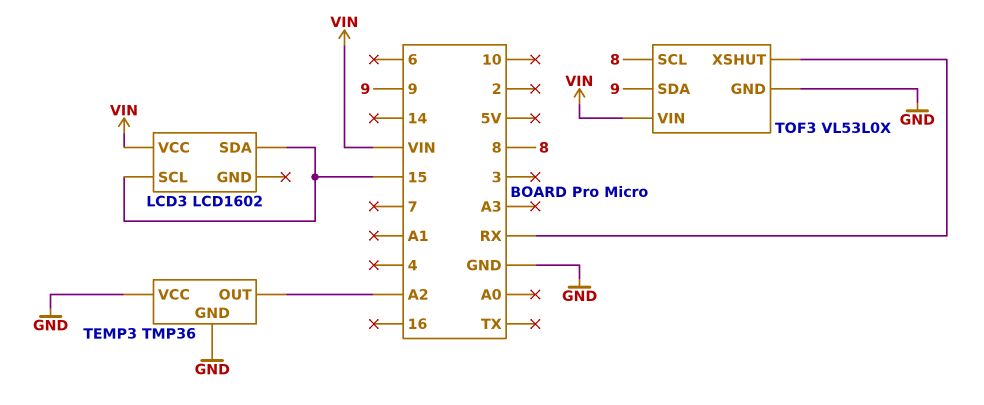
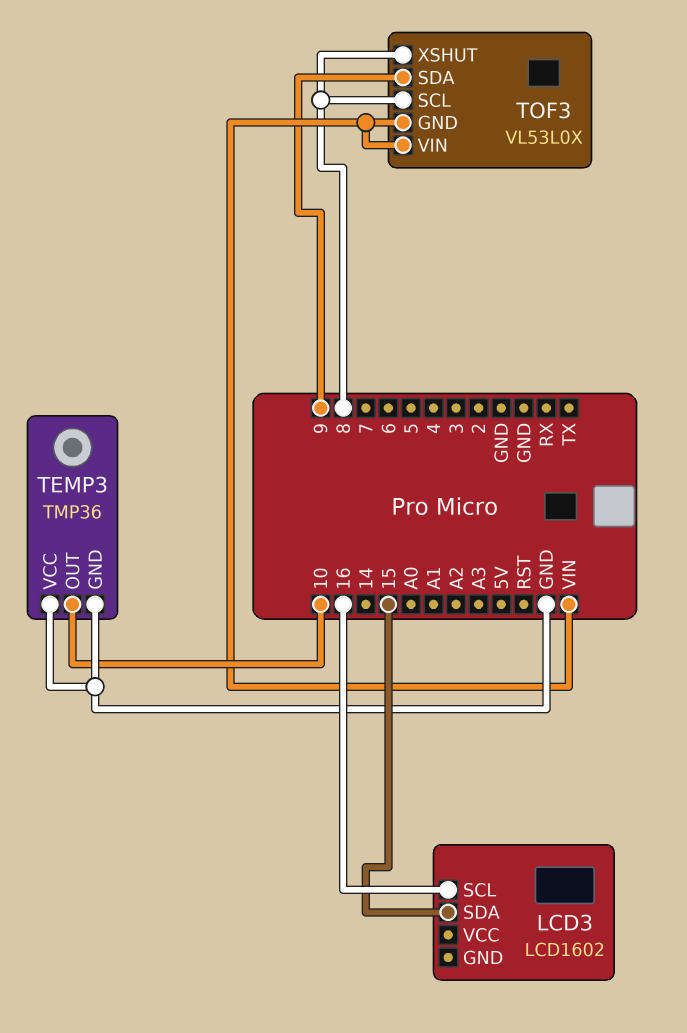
LCD3 pin SCL: 15 -> 16
LCD3 pin VCC: VIN -> none
TEMP3 pin OUT: A2 -> 10
TOF3 pin GND: GND -> VIN
TOF3 pin XSHUT: RX -> 8

